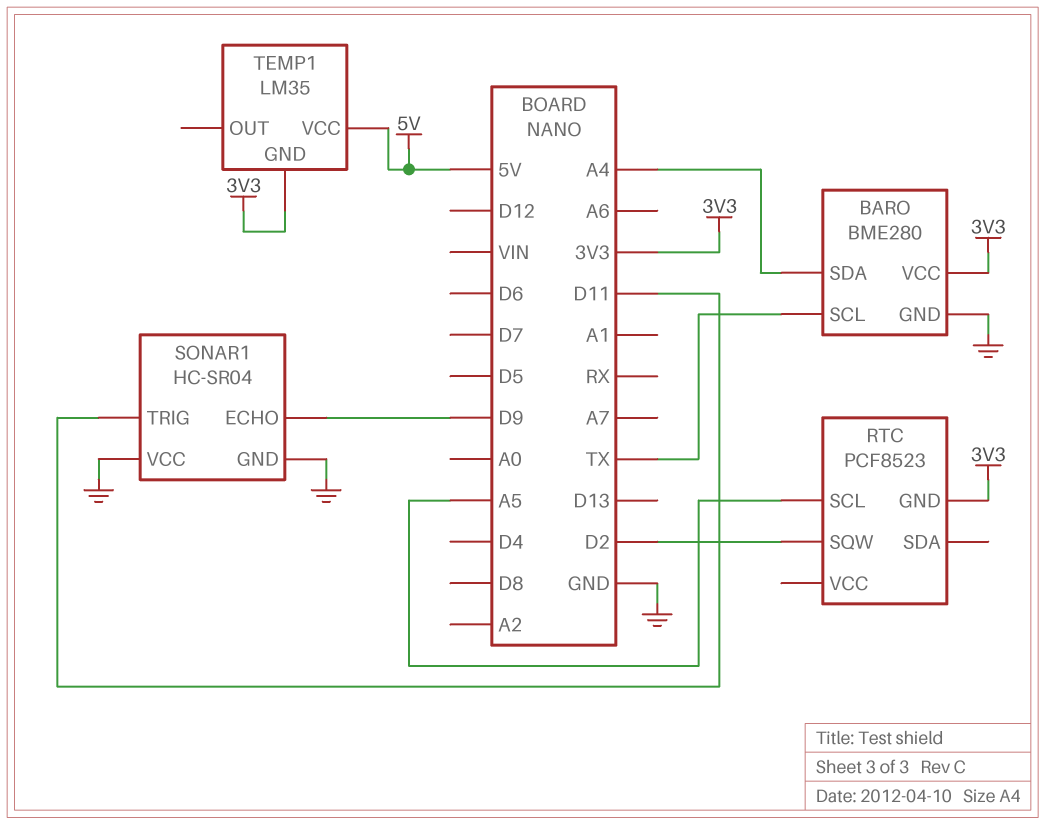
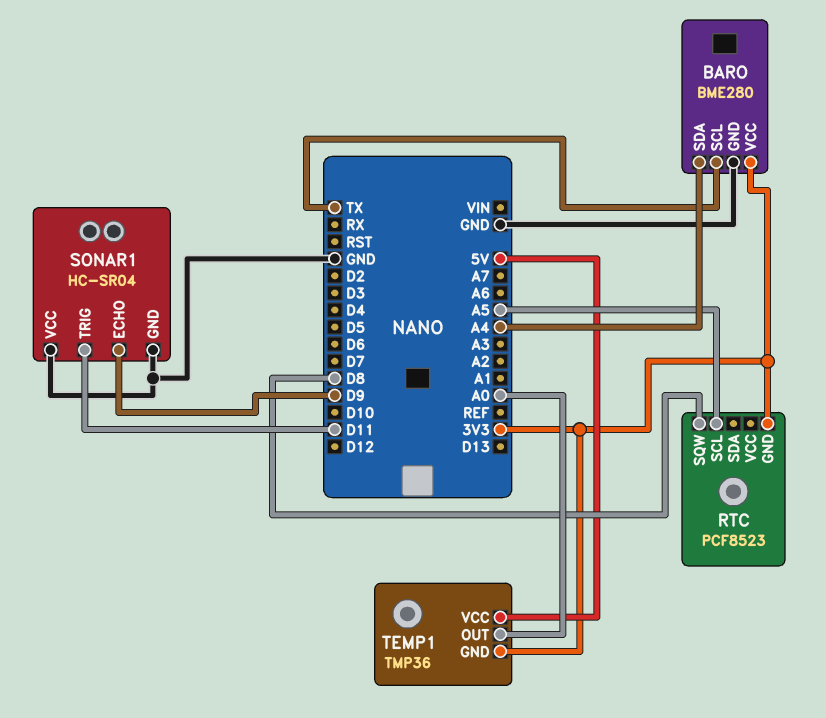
RTC pin SQW: D2 -> D8
TEMP1: LM35 -> TMP36
TEMP1 pin OUT: none -> A0

